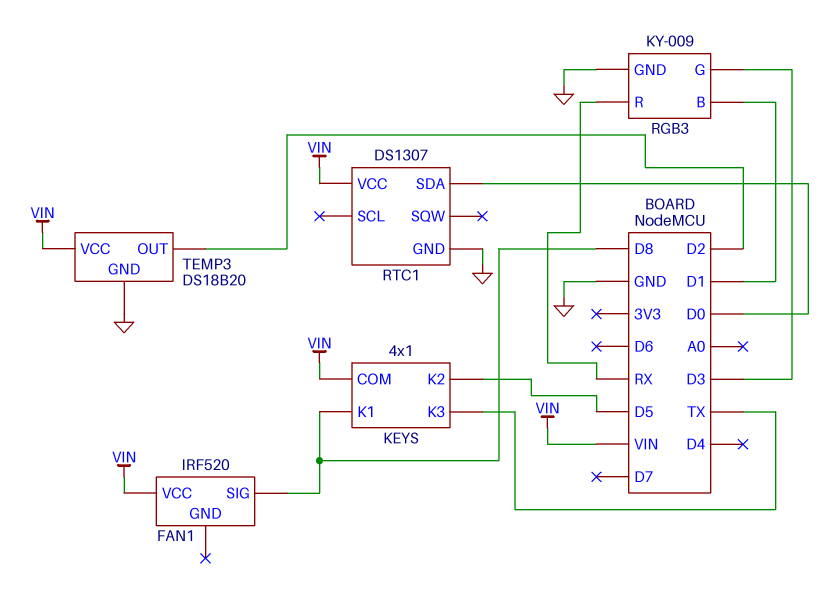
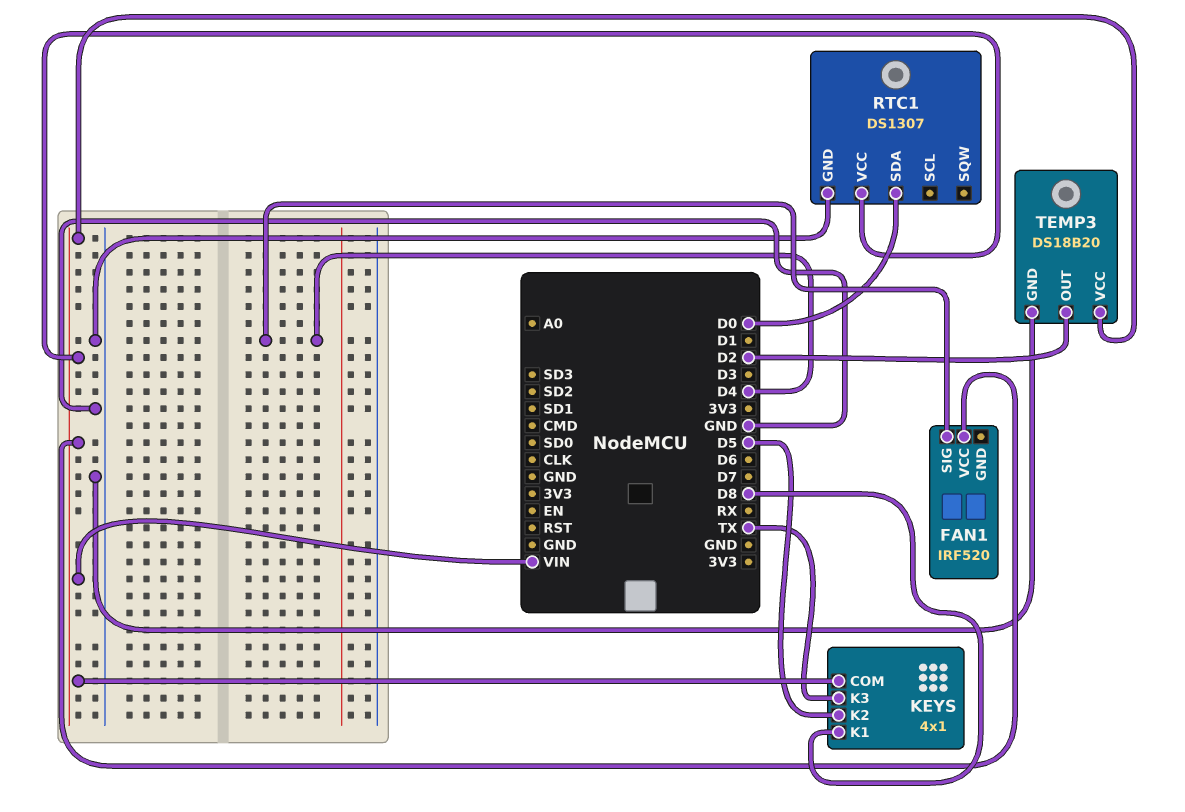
FAN1 pin SIG: D8 -> D4
RGB3: KY-009 -> none
RGB3 pin B: D1 -> none
RGB3 pin G: D3 -> none
RGB3 pin GND: GND -> none
RGB3 pin R: RX -> none

